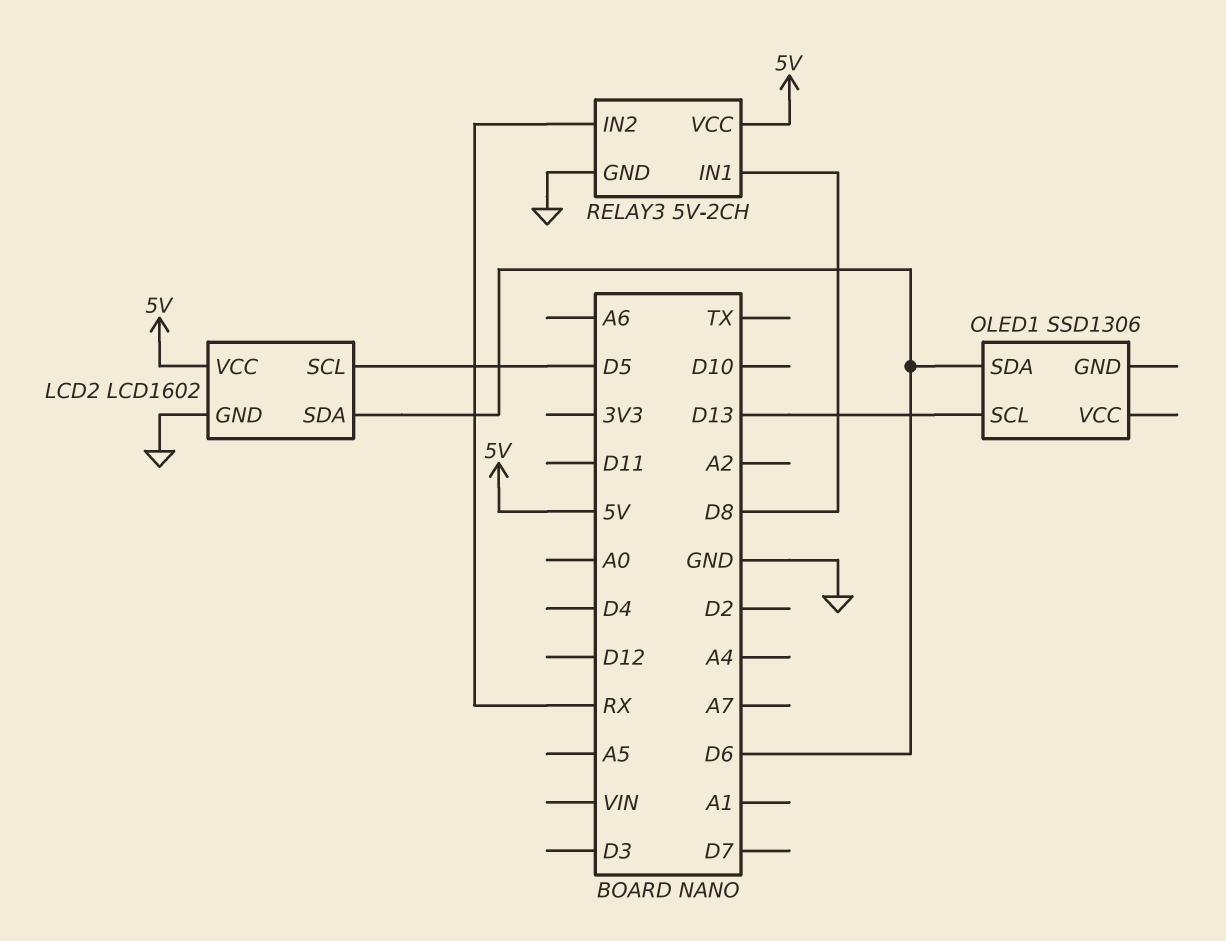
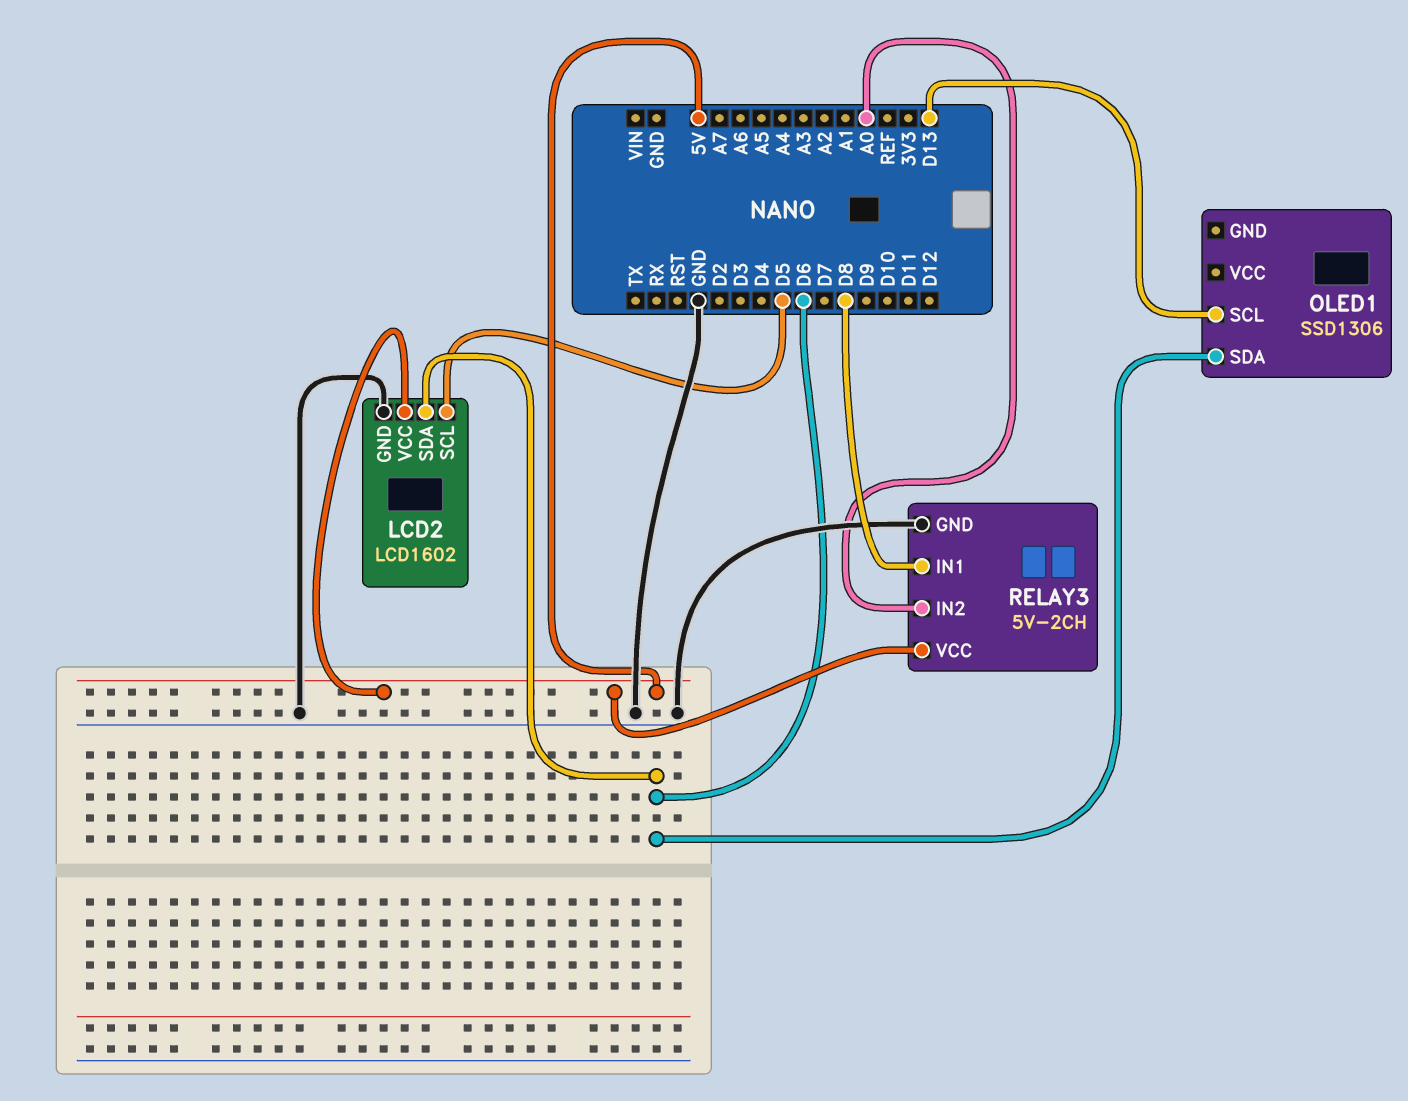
RELAY3 pin IN2: RX -> A0

